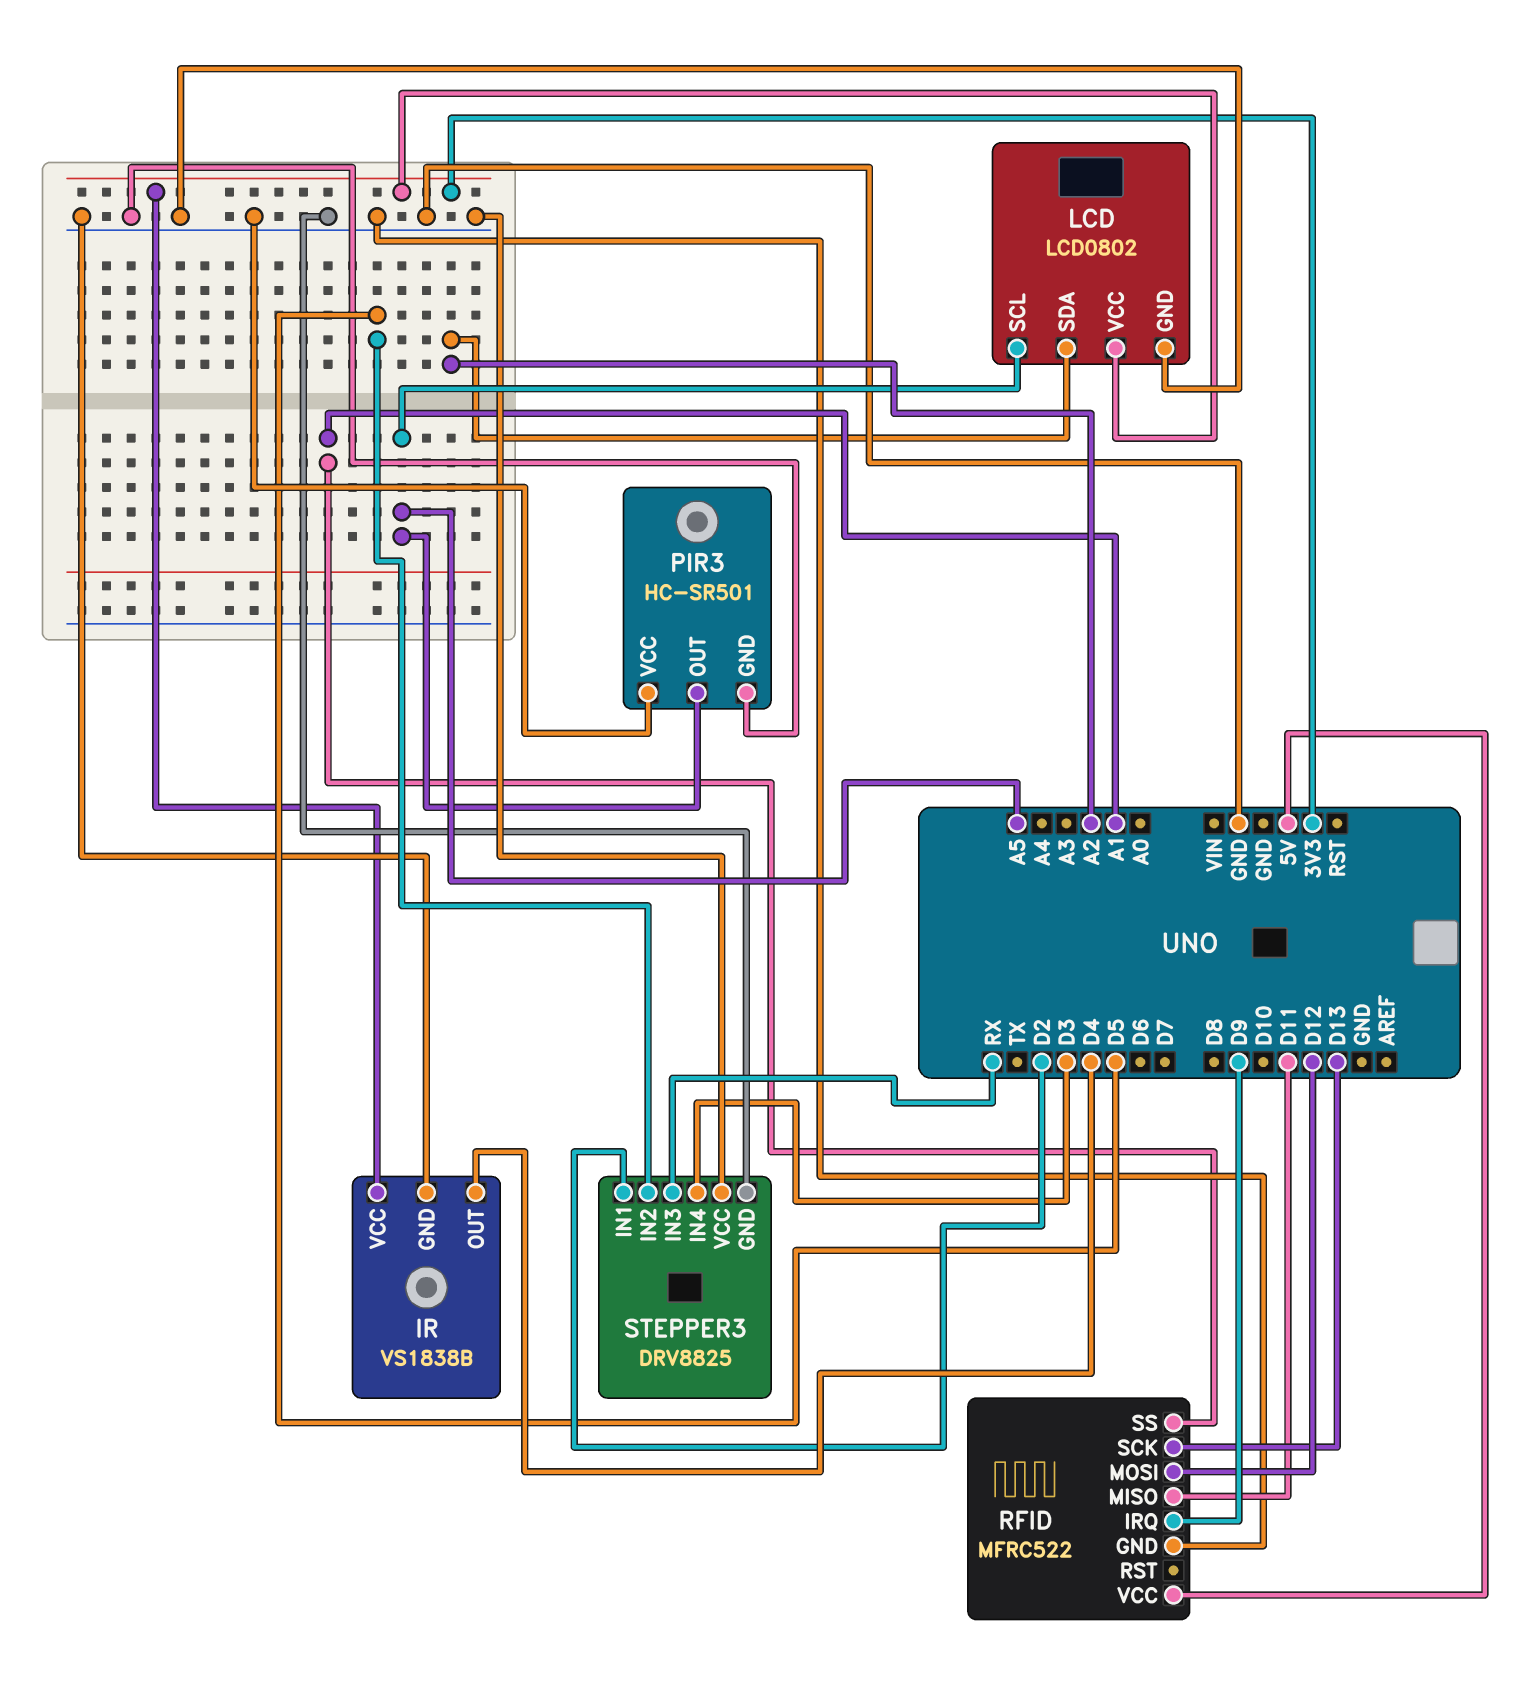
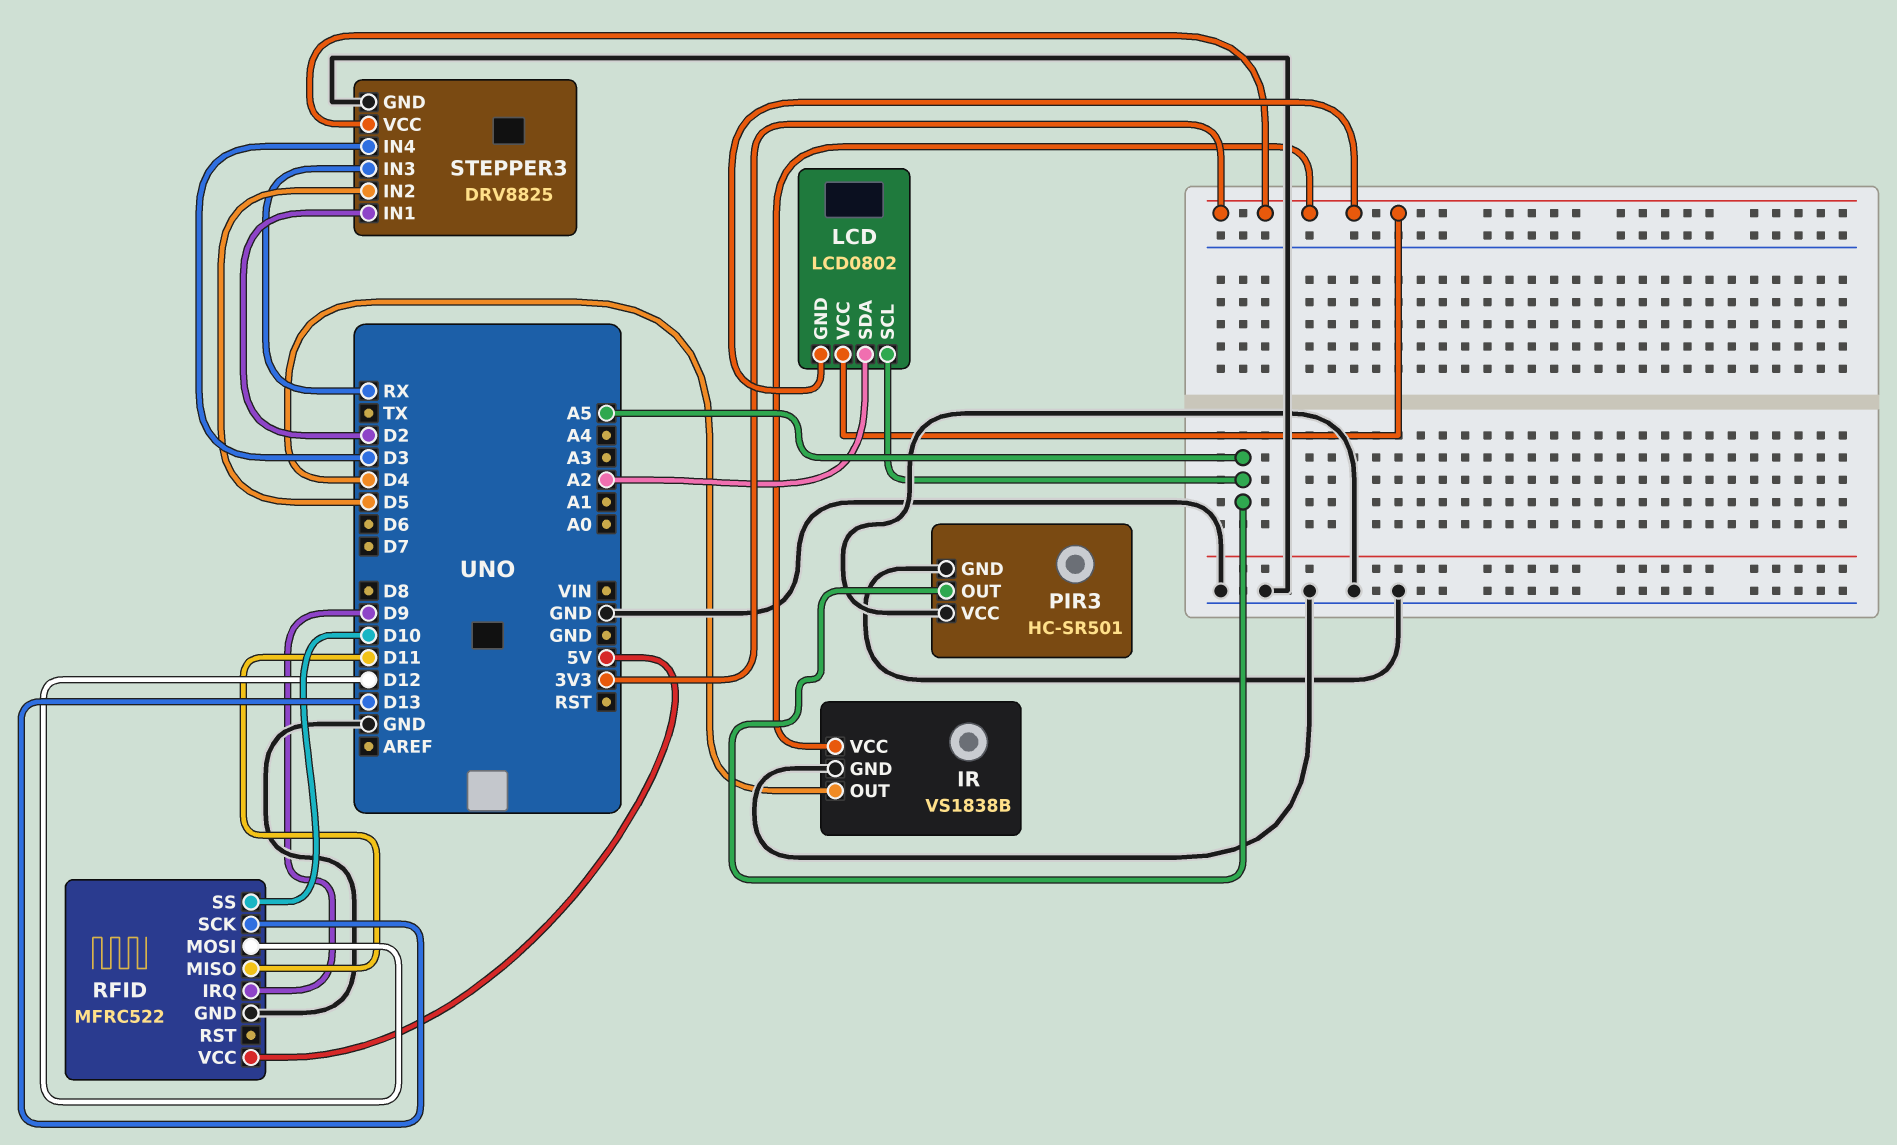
LCD pin GND: GND -> 3V3
RFID pin SS: A1 -> D10
STEPPER3 pin VCC: GND -> 3V3

